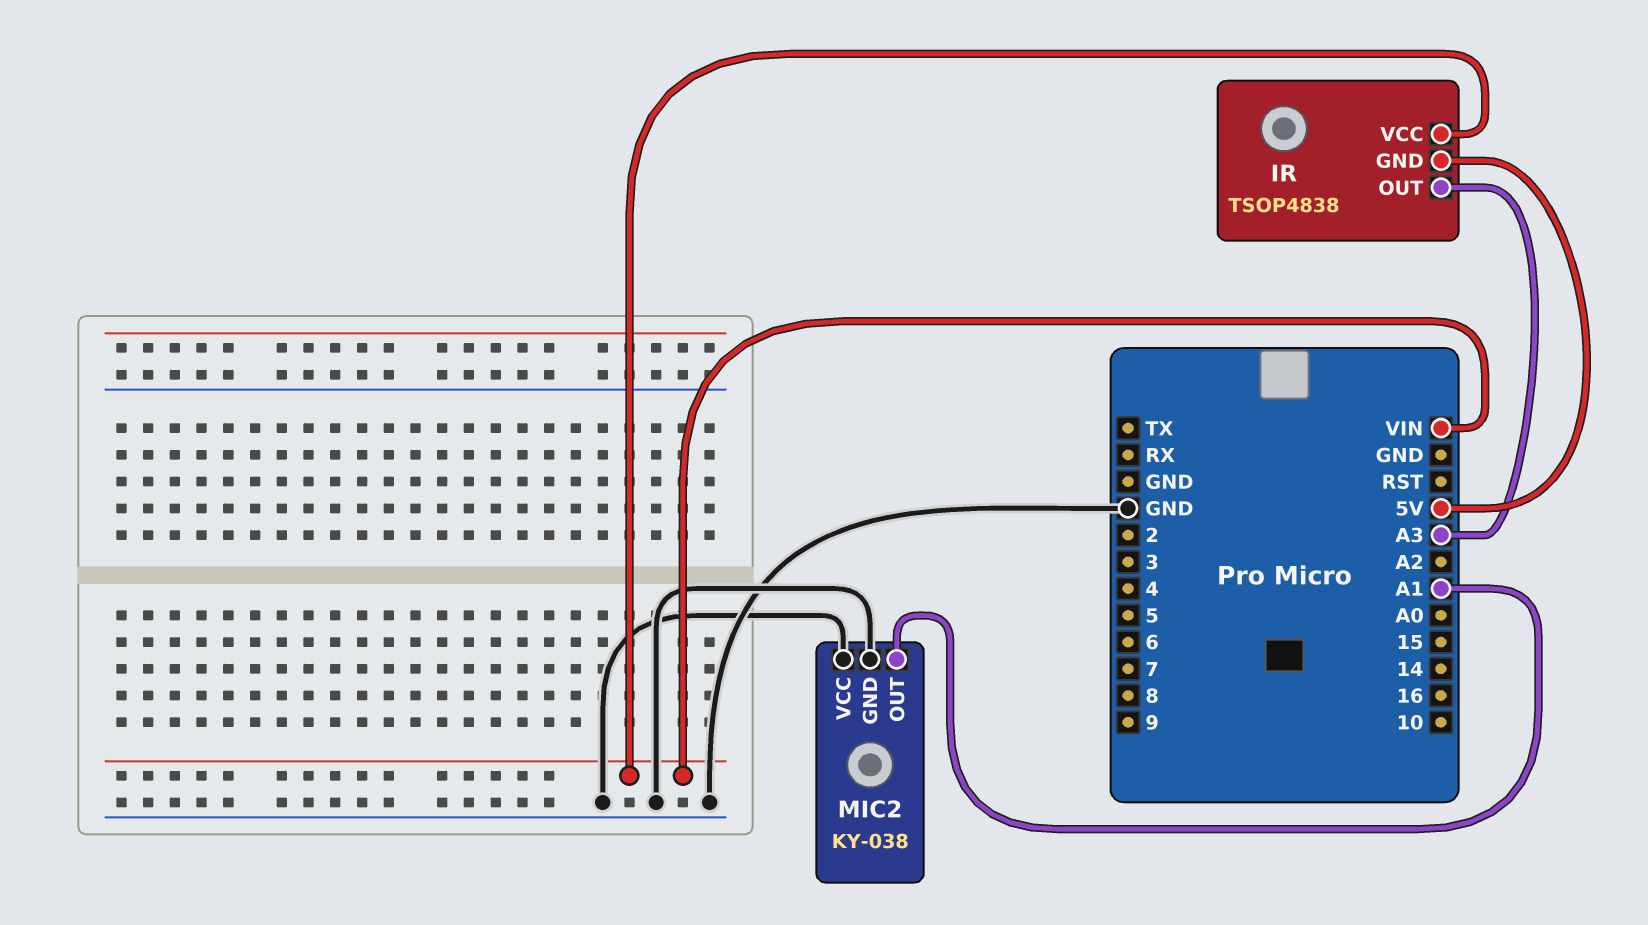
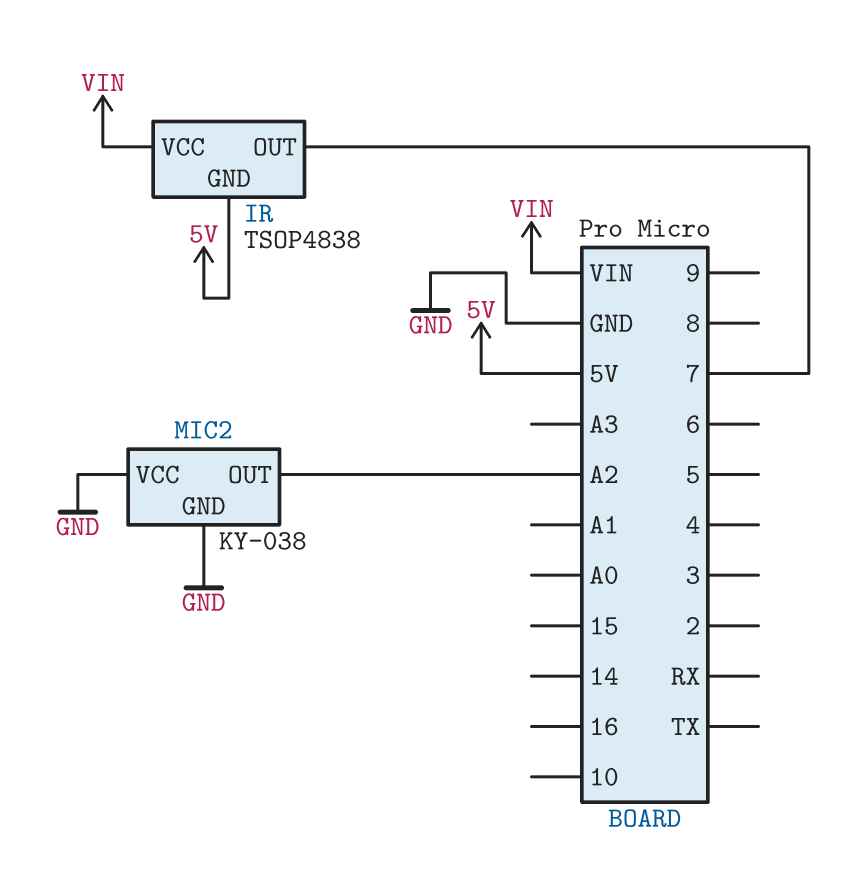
IR pin OUT: A3 -> 7
MIC2 pin OUT: A1 -> A2

